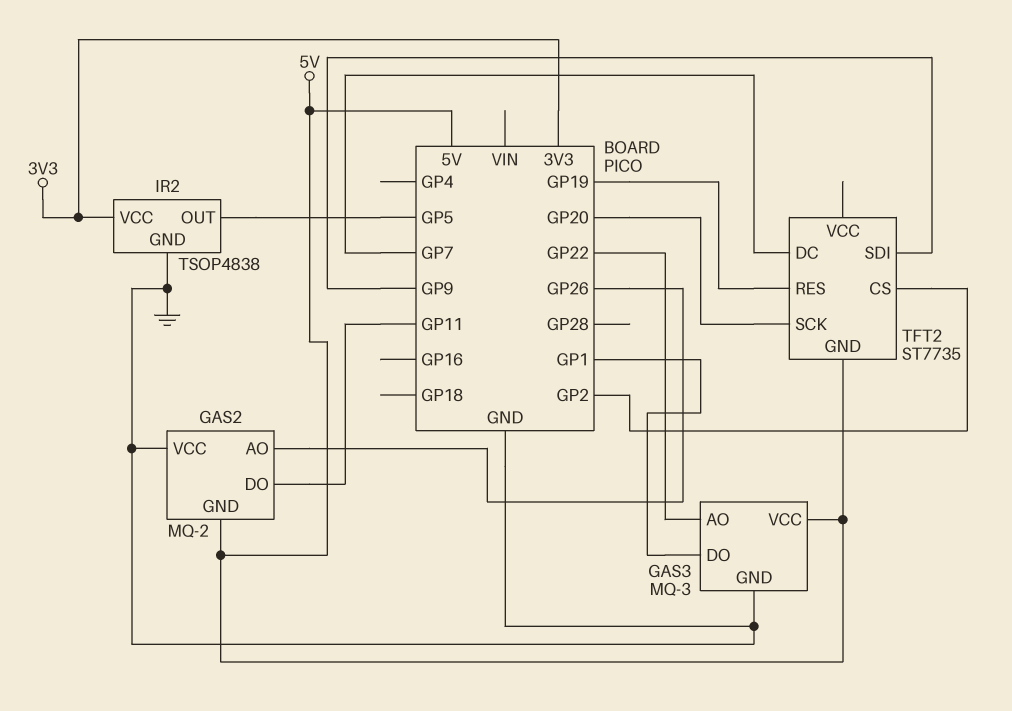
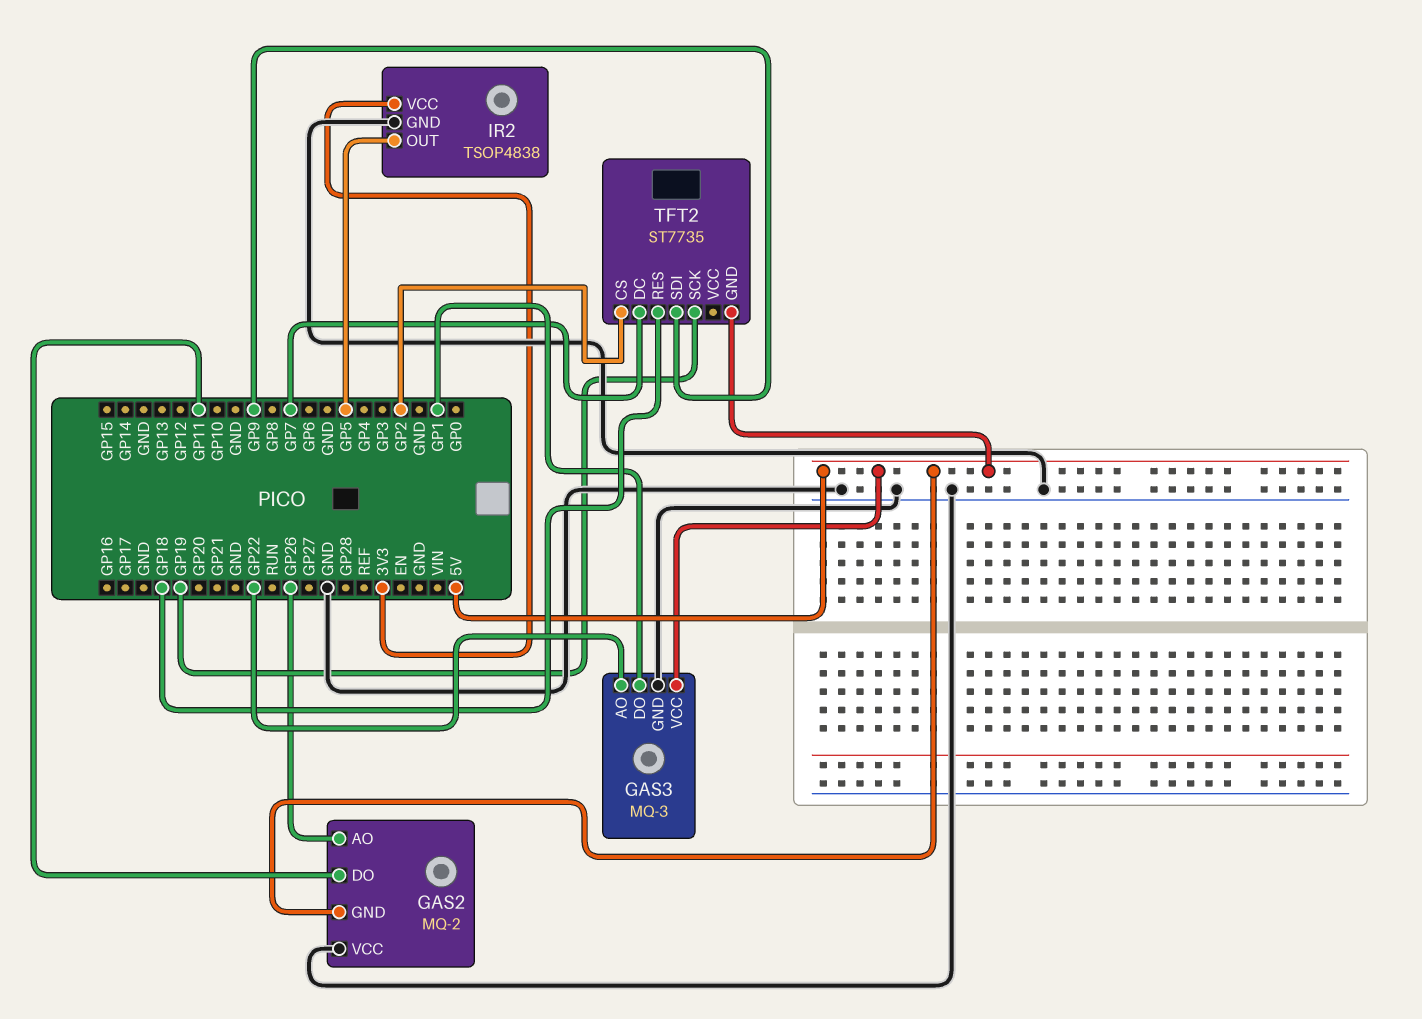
TFT2 pin RES: GP19 -> GP18
TFT2 pin SCK: GP20 -> GP19

